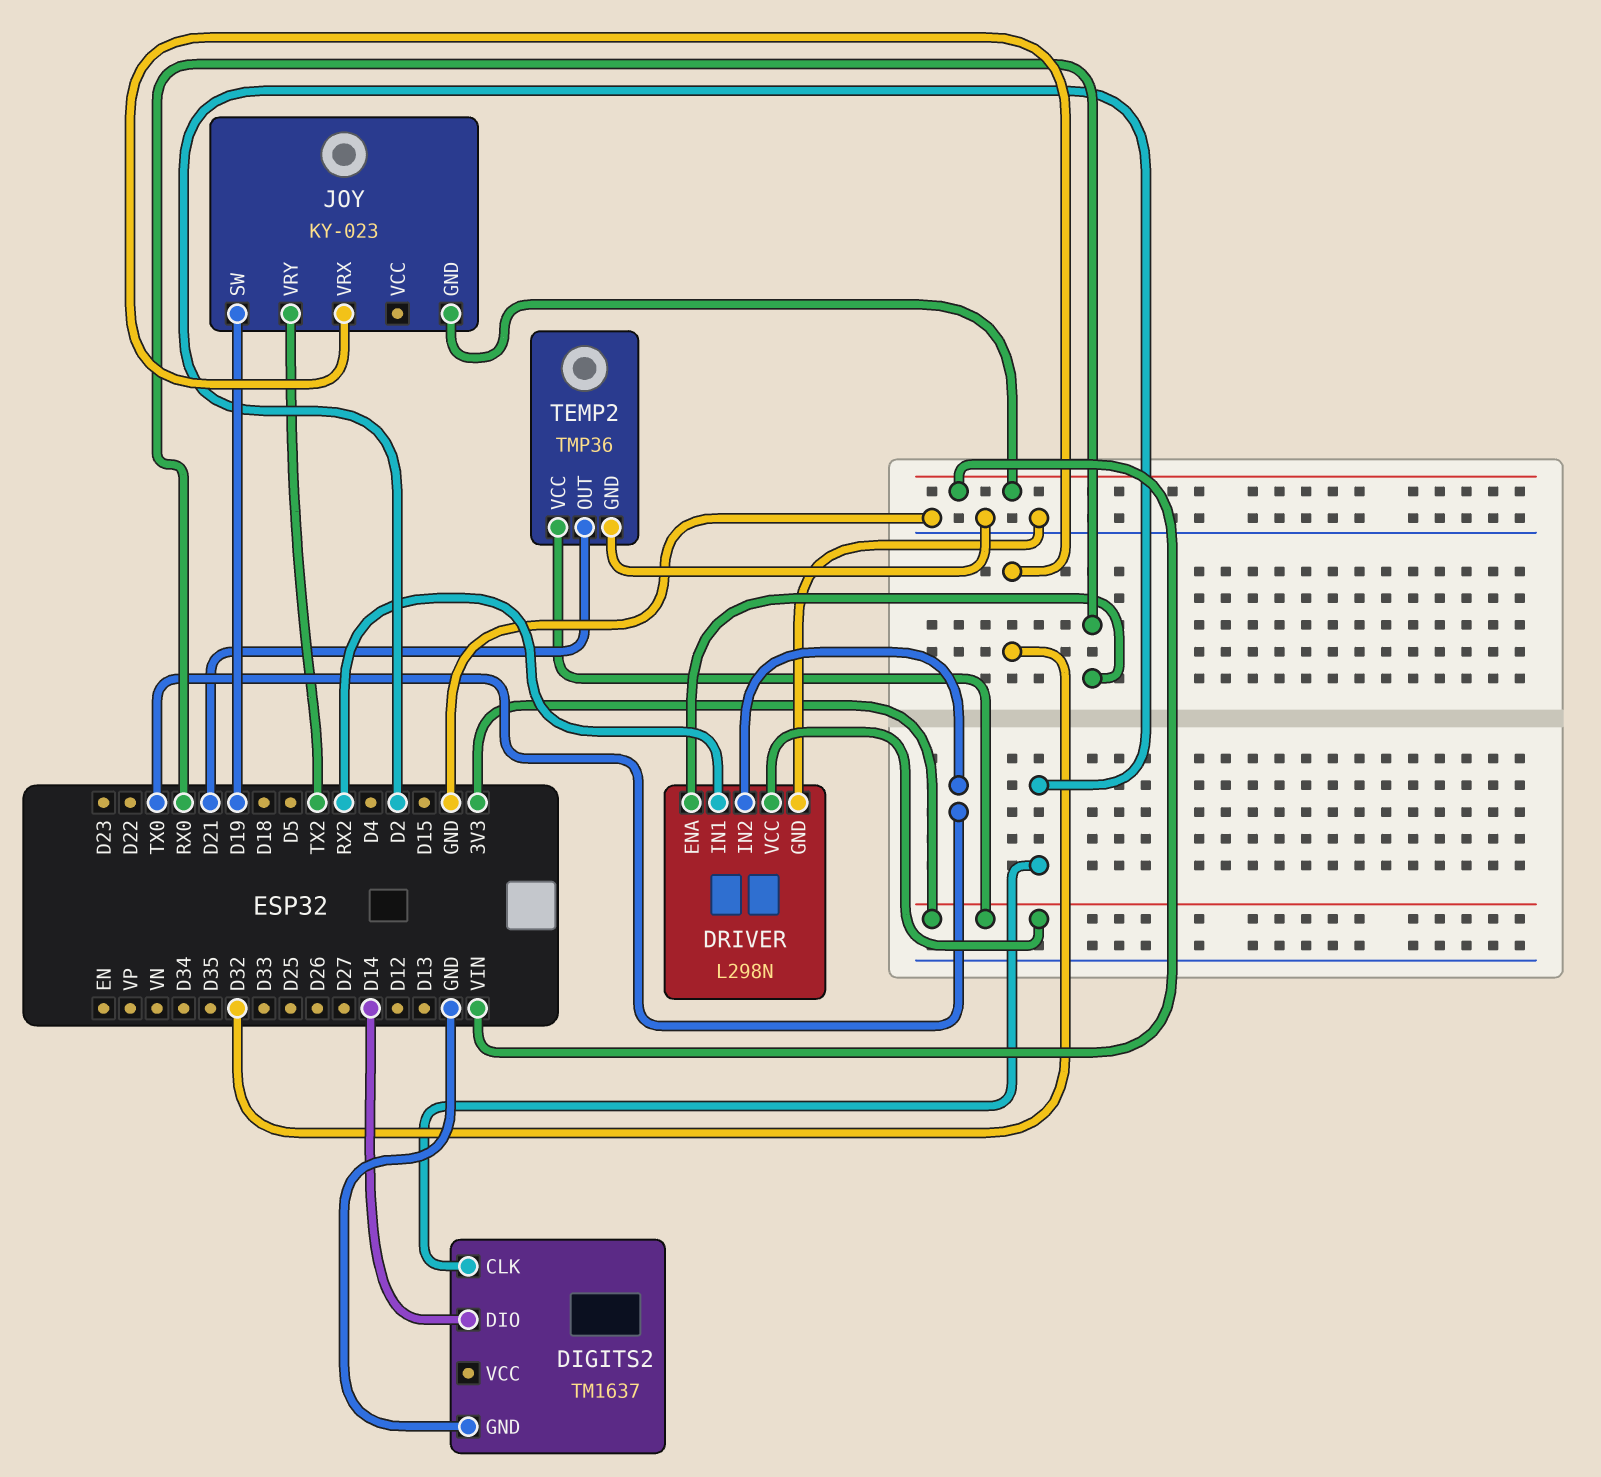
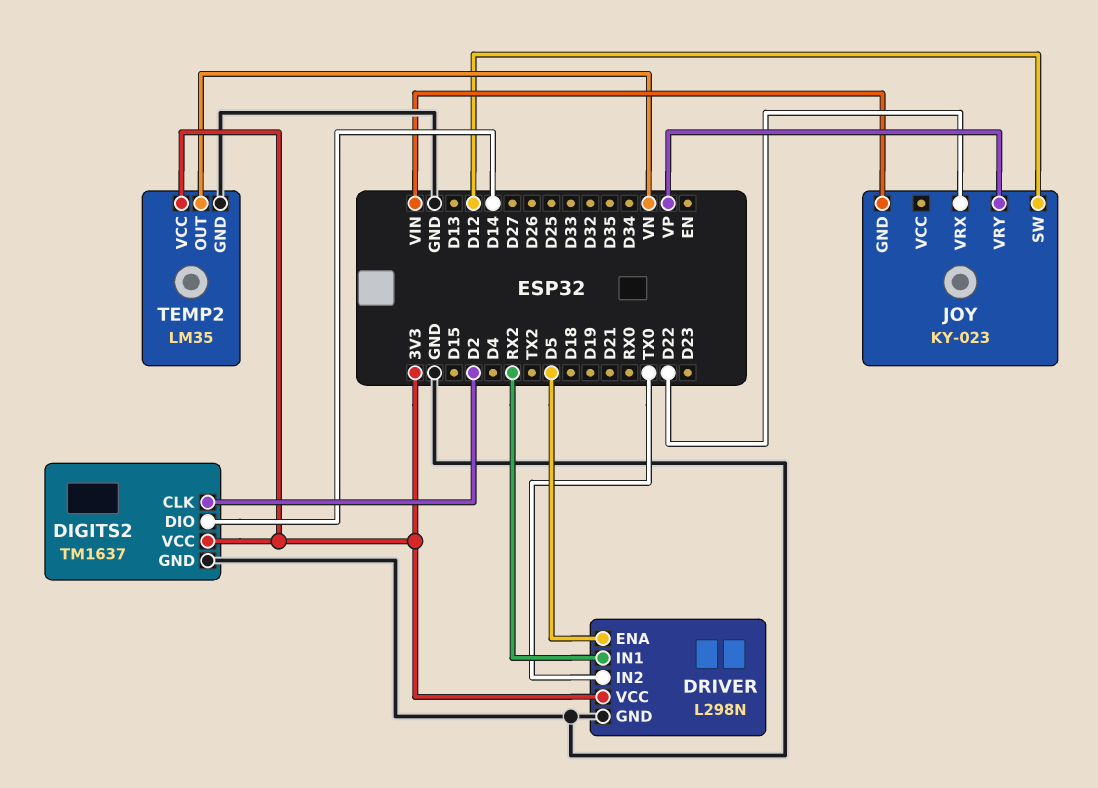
DIGITS2 pin VCC: none -> 3V3
DRIVER pin ENA: RX0 -> D5
JOY pin SW: D19 -> D12
JOY pin VRX: D32 -> D22
JOY pin VRY: TX2 -> VP
TEMP2: TMP36 -> LM35
TEMP2 pin OUT: D21 -> VN

